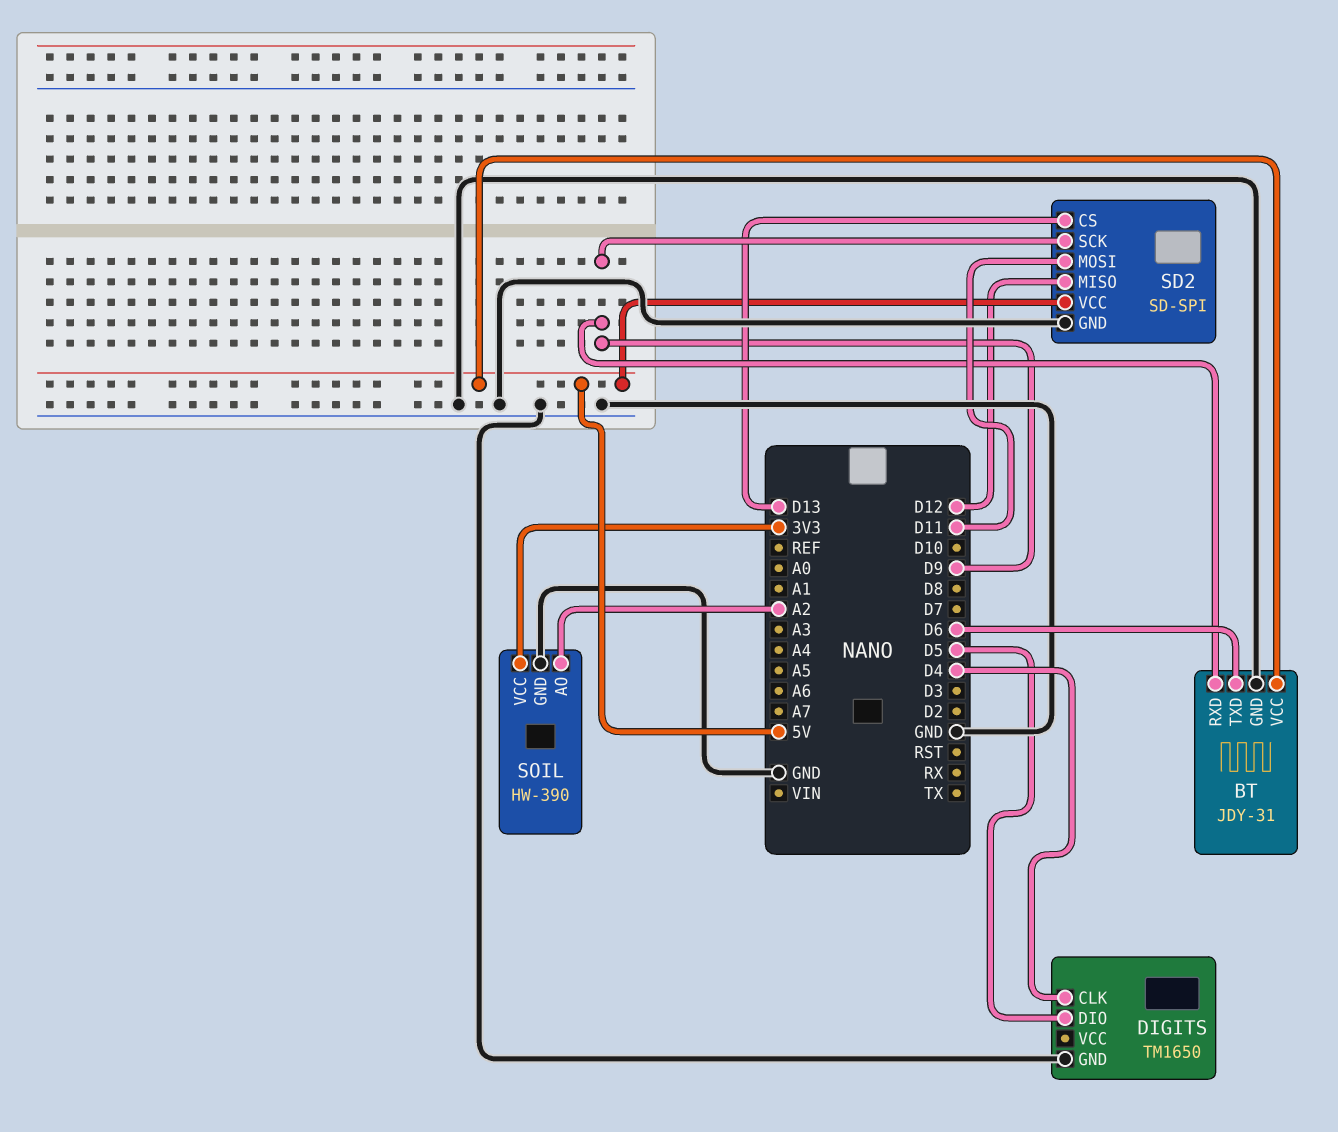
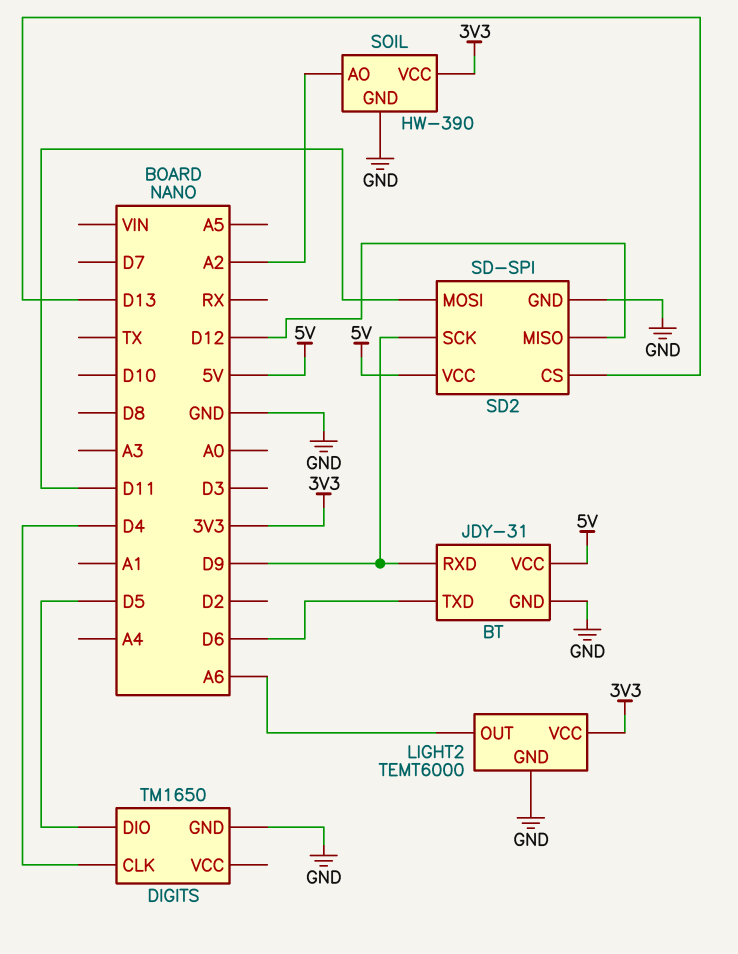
LIGHT2: none -> TEMT6000
LIGHT2 pin GND: none -> GND
LIGHT2 pin OUT: none -> A6
LIGHT2 pin VCC: none -> 3V3

